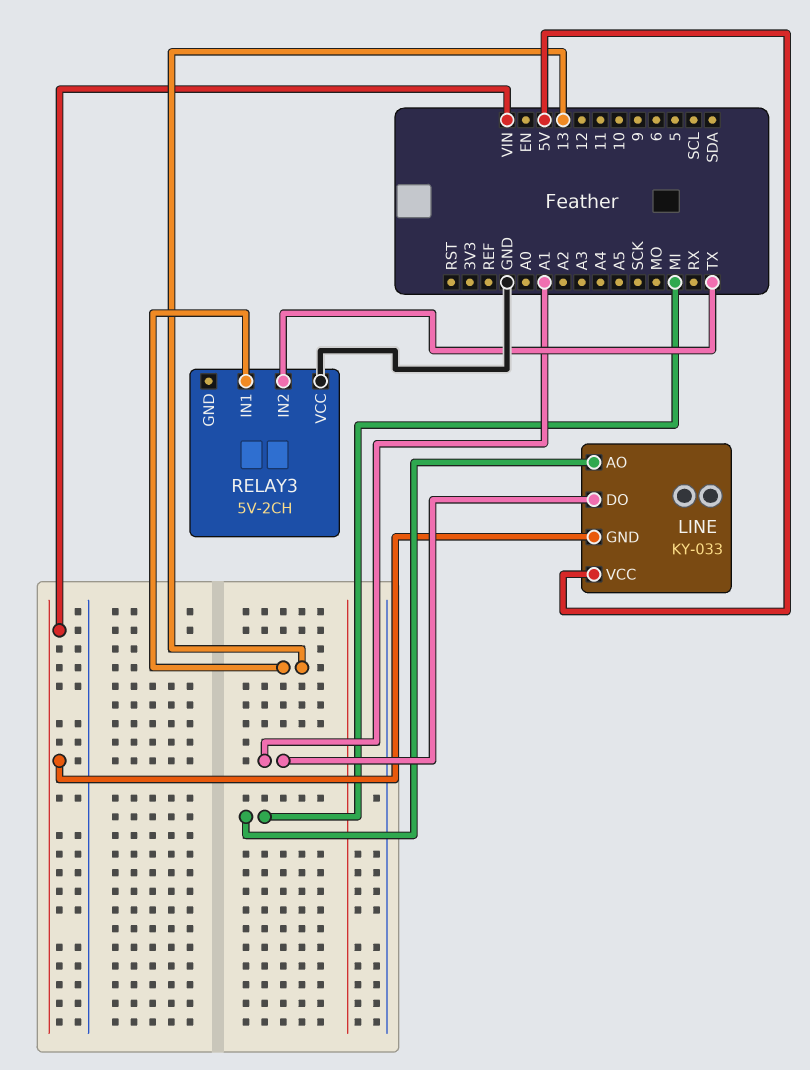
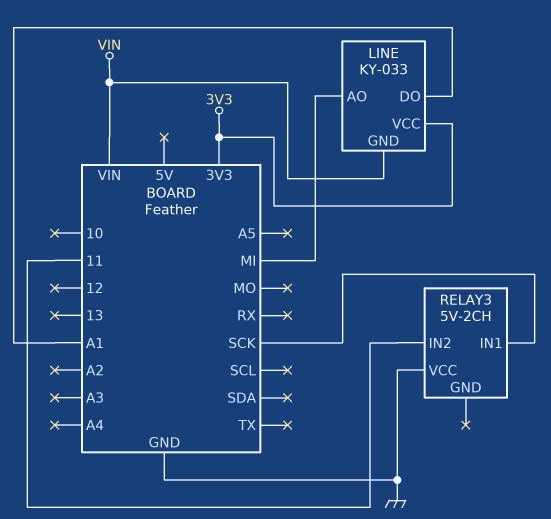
LINE pin VCC: 5V -> 3V3
RELAY3 pin IN1: 13 -> SCK
RELAY3 pin IN2: TX -> 11

